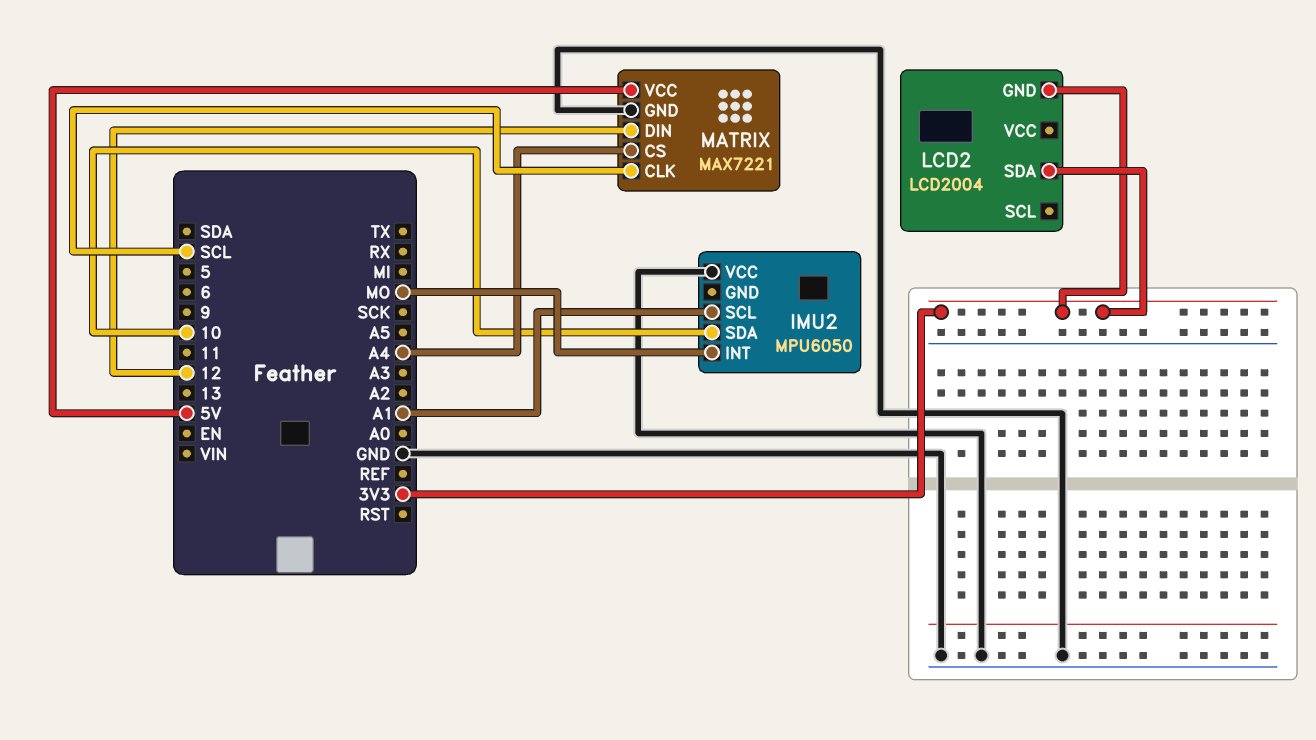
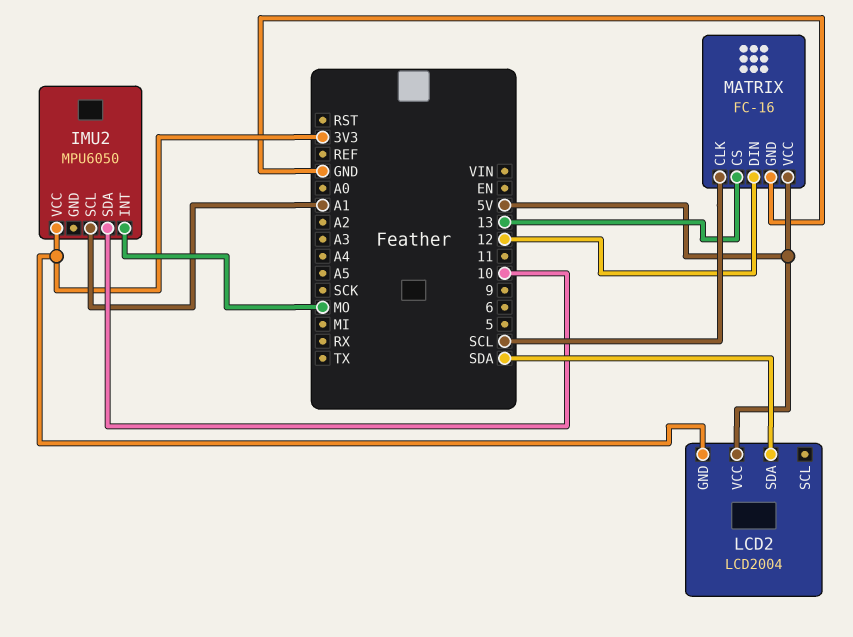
IMU2 pin VCC: GND -> 3V3
LCD2 pin SDA: 3V3 -> SDA
LCD2 pin VCC: none -> 5V
MATRIX: MAX7221 -> FC-16
MATRIX pin CS: A4 -> 13

